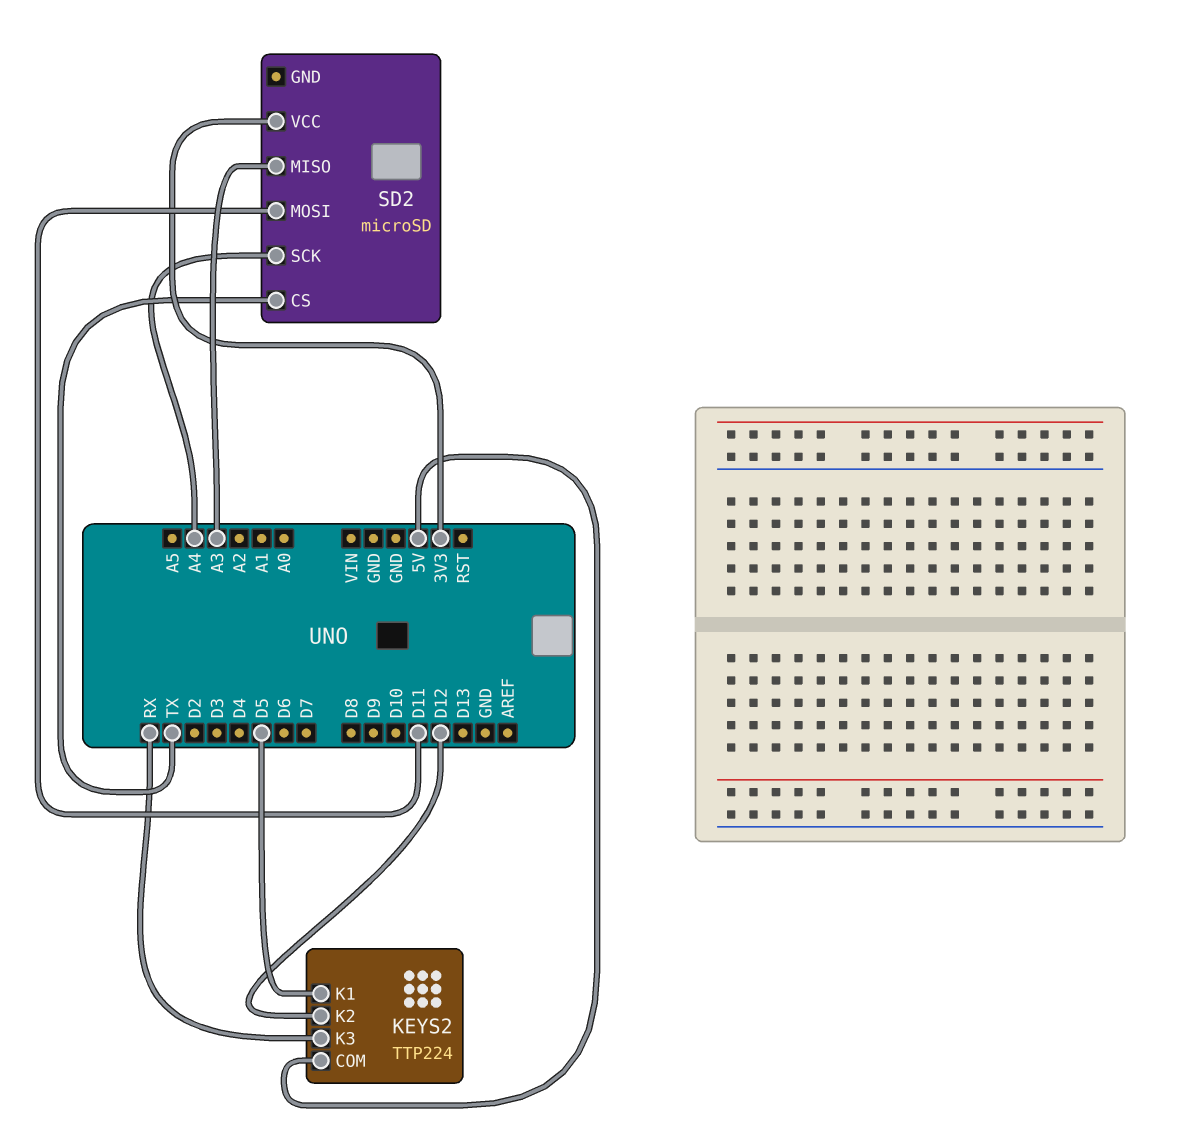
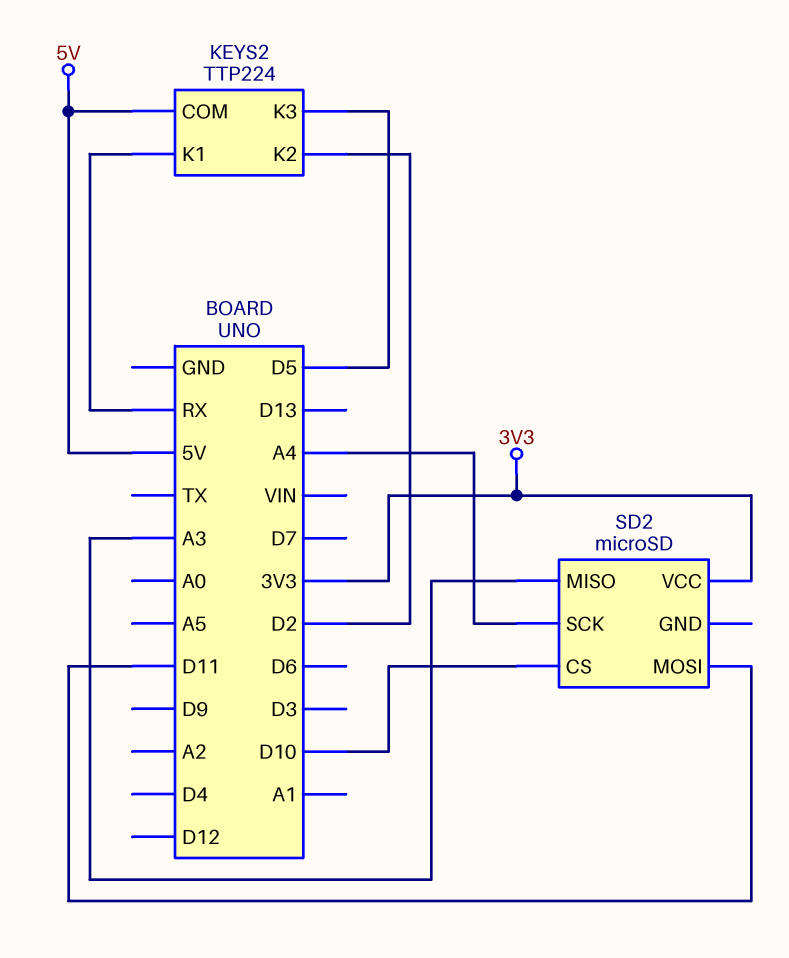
KEYS2 pin K1: D5 -> RX
KEYS2 pin K2: D12 -> D2
KEYS2 pin K3: RX -> D5
SD2 pin CS: TX -> D10

